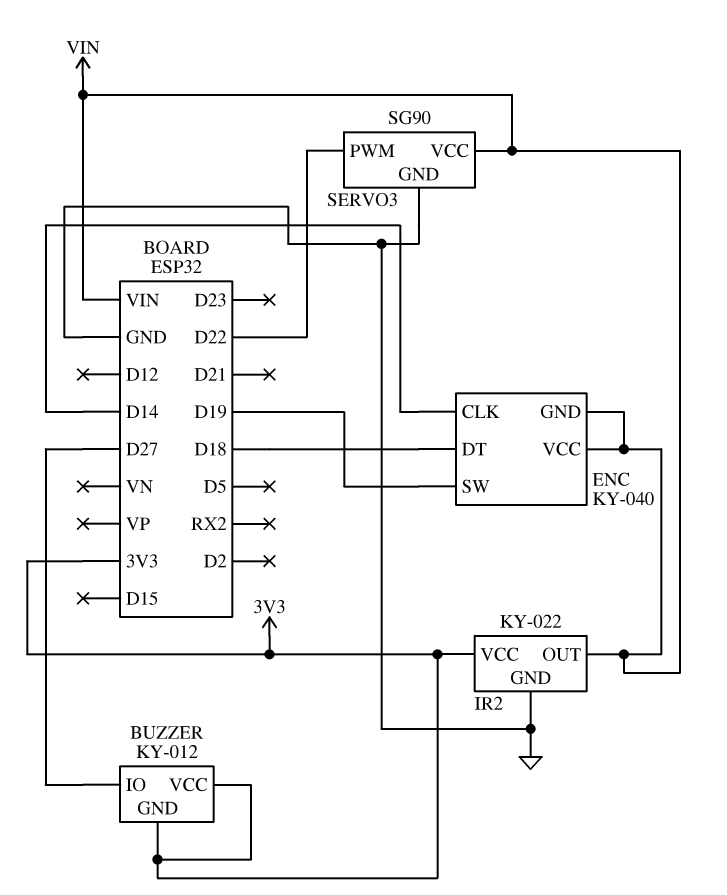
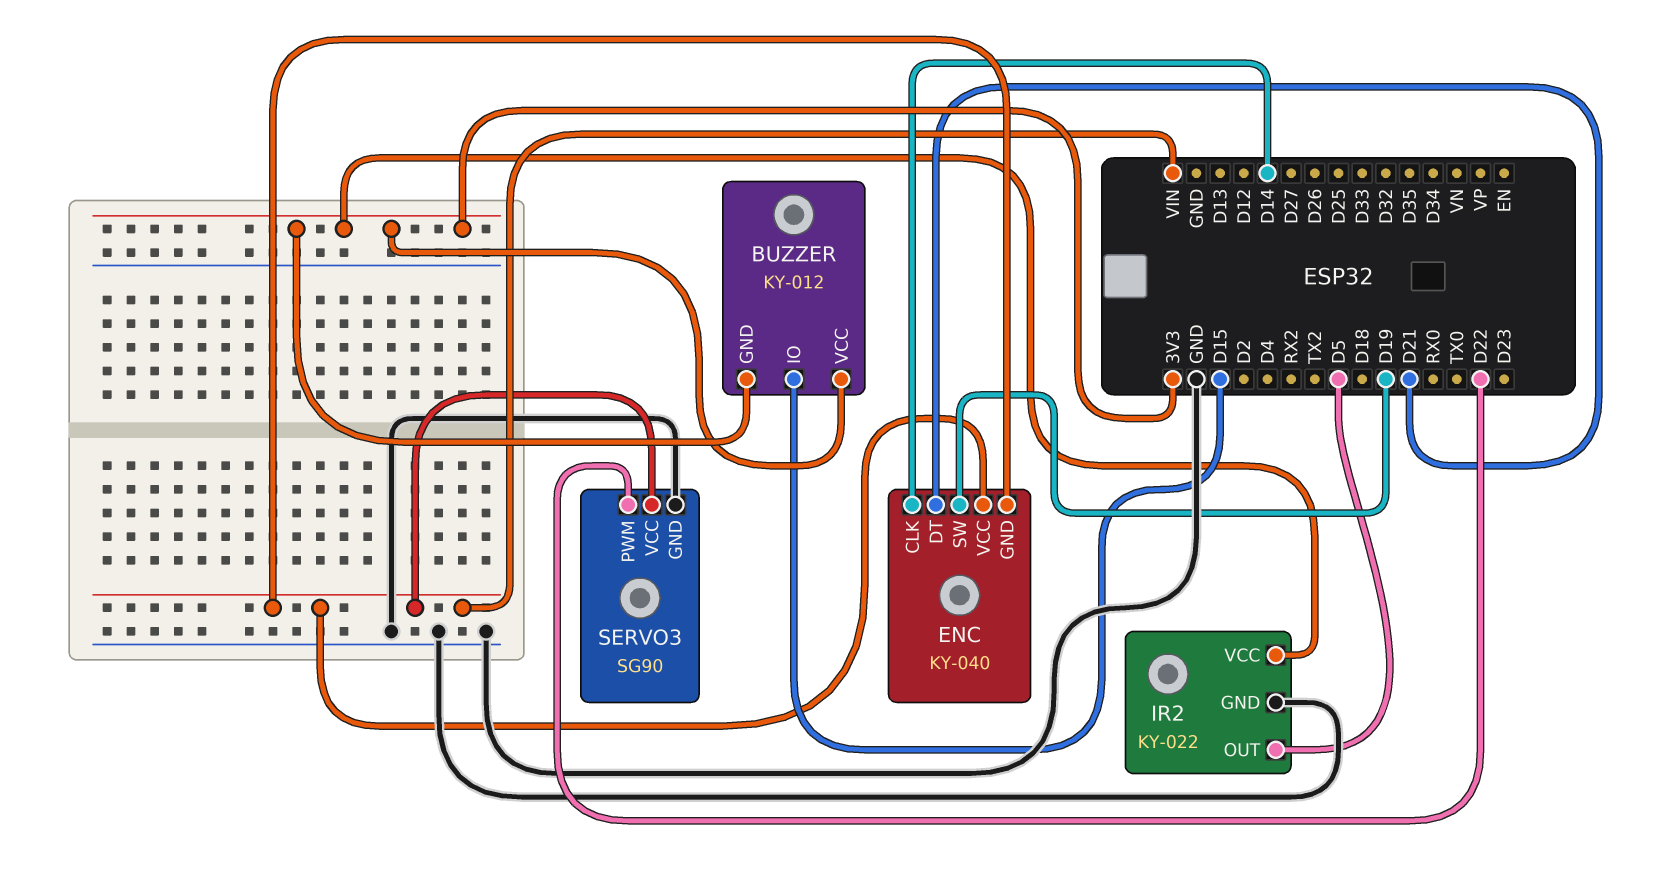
BUZZER pin IO: D27 -> D15
ENC pin DT: D18 -> D21
IR2 pin OUT: VIN -> D5

